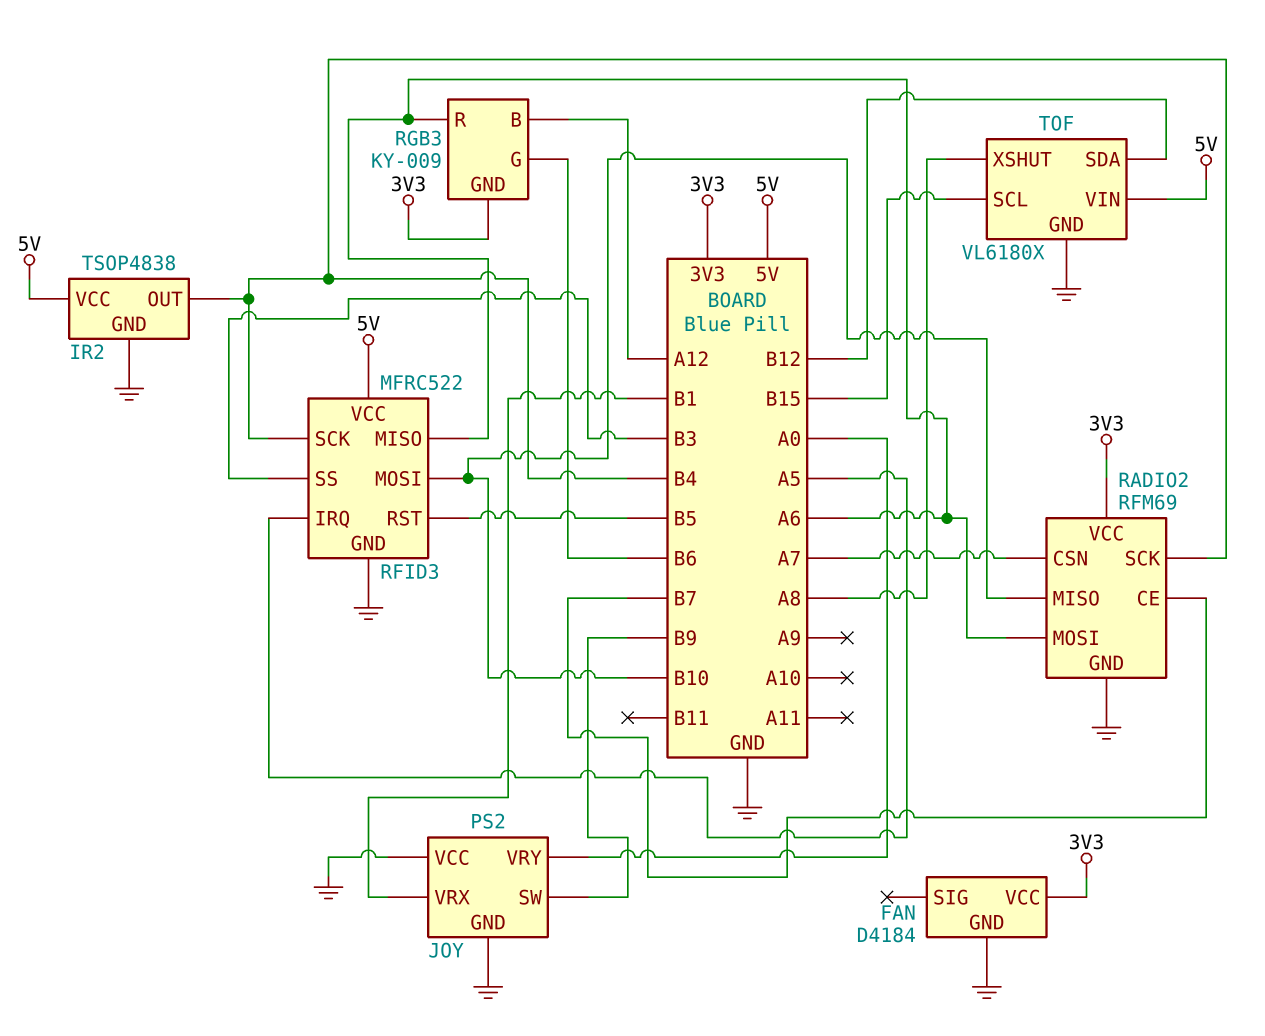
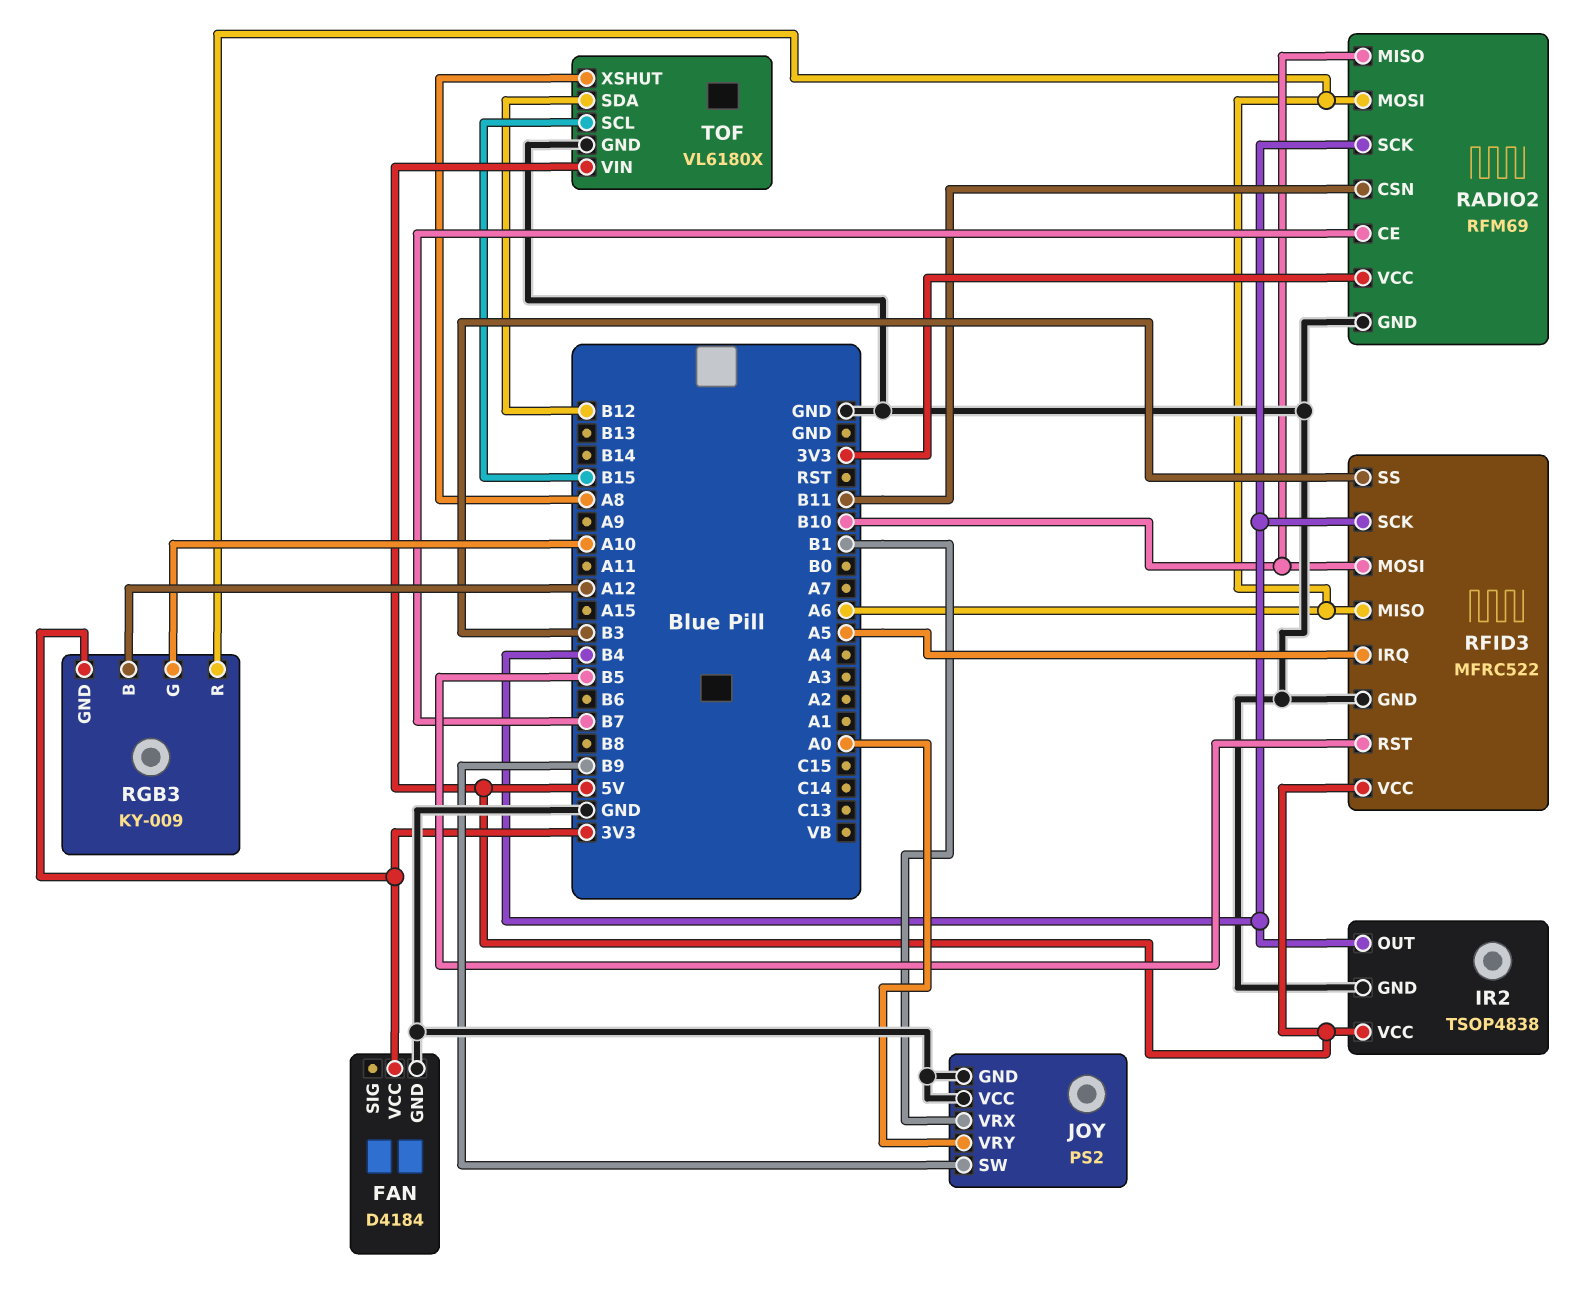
RADIO2 pin CSN: A7 -> B11
RGB3 pin G: B6 -> A10

